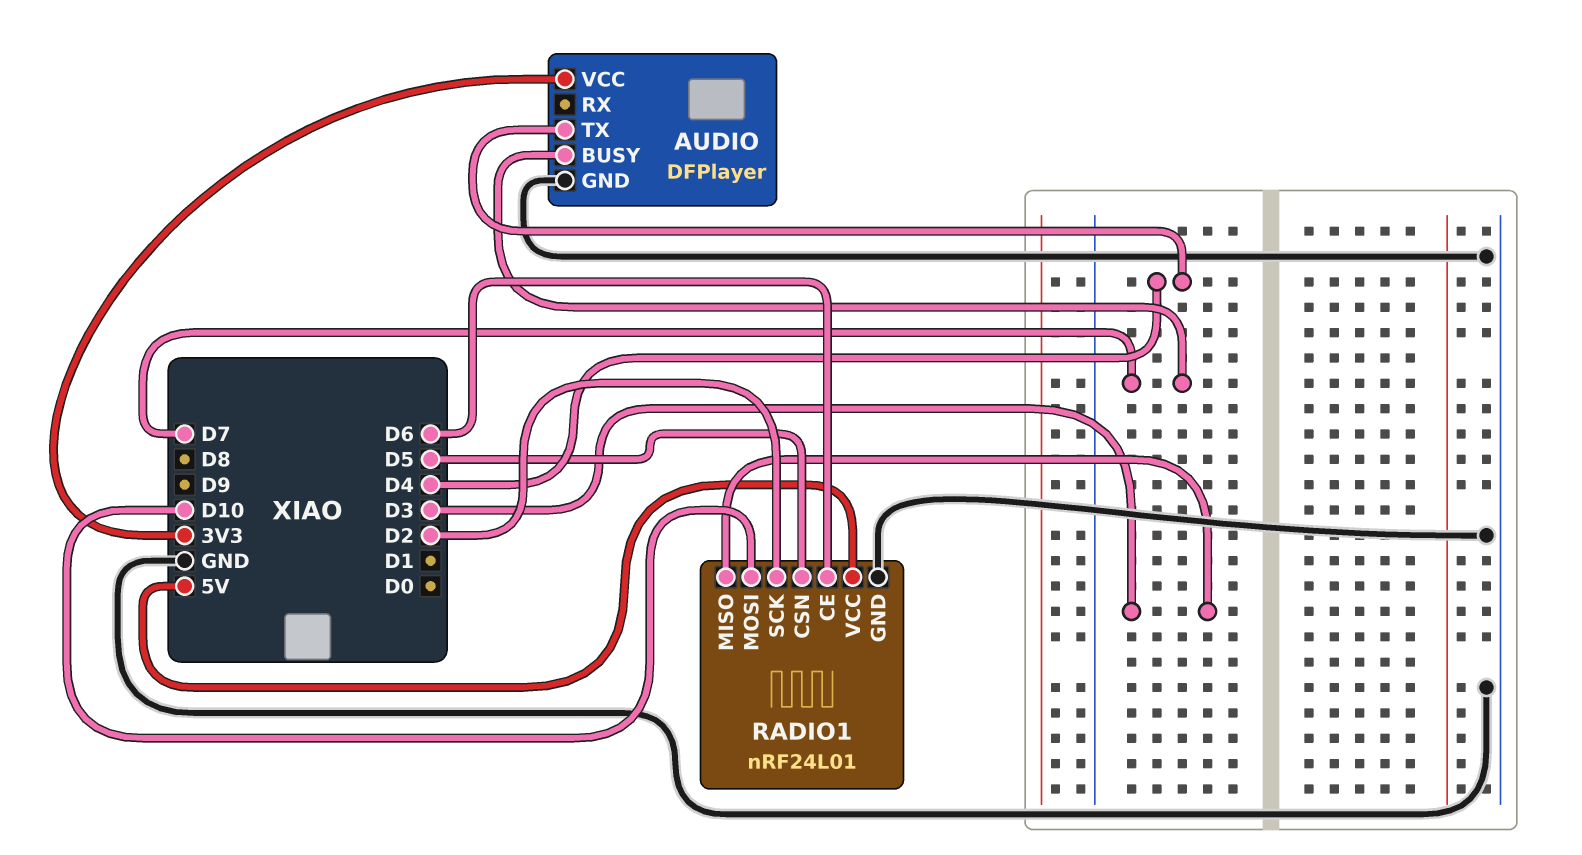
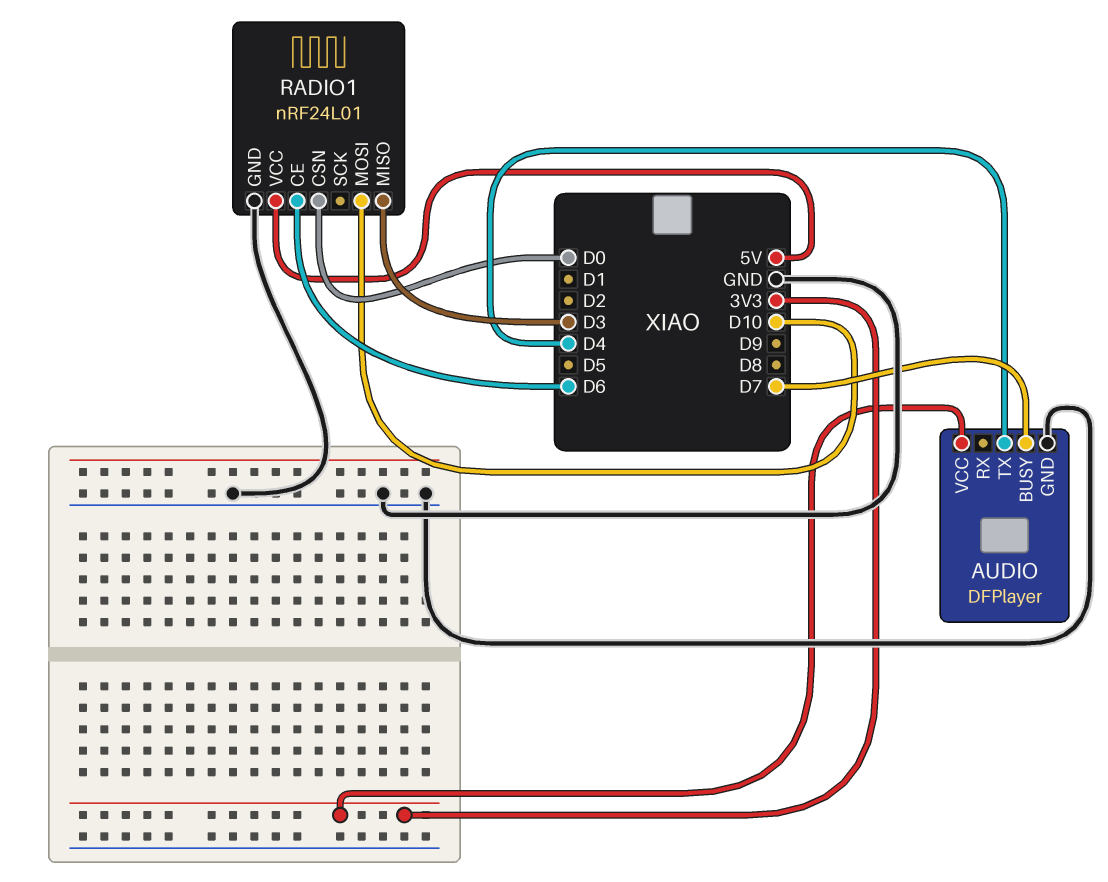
RADIO1 pin CSN: D5 -> D0
RADIO1 pin SCK: D2 -> none

